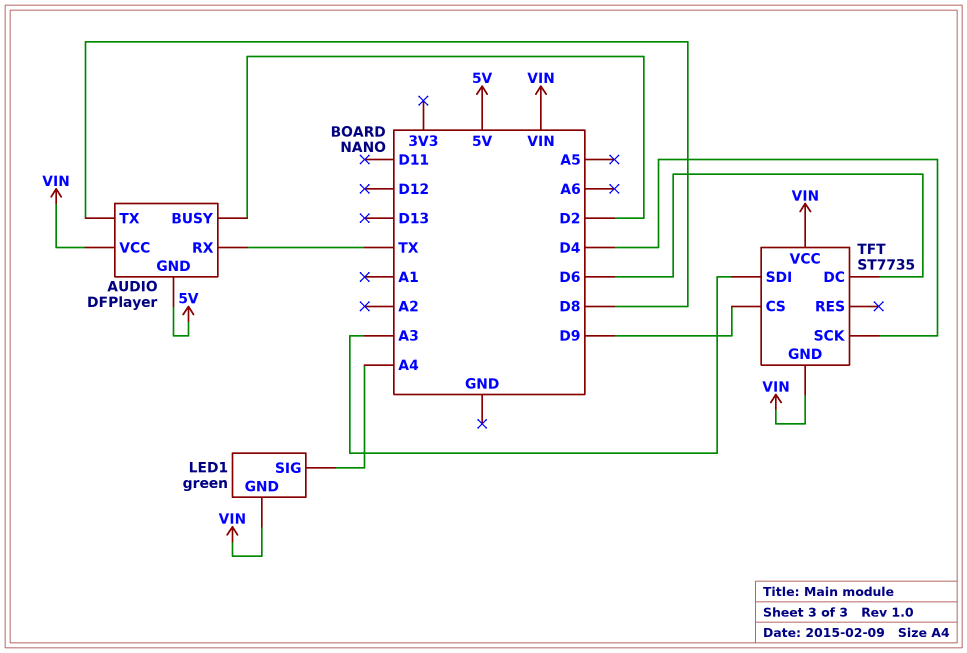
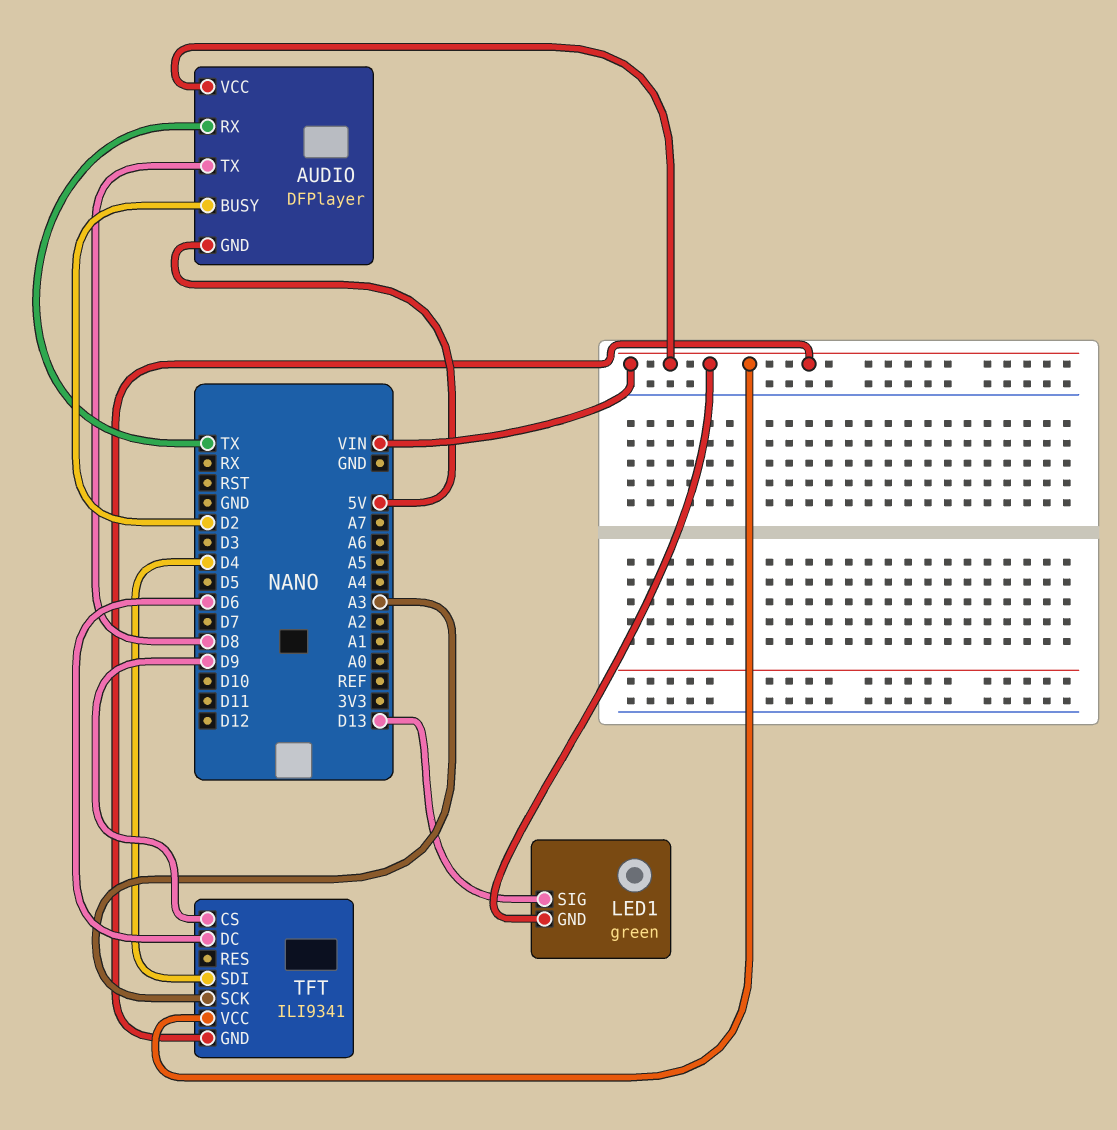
LED1 pin SIG: A4 -> D13
TFT: ST7735 -> ILI9341
TFT pin SCK: D4 -> A3
TFT pin SDI: A3 -> D4

